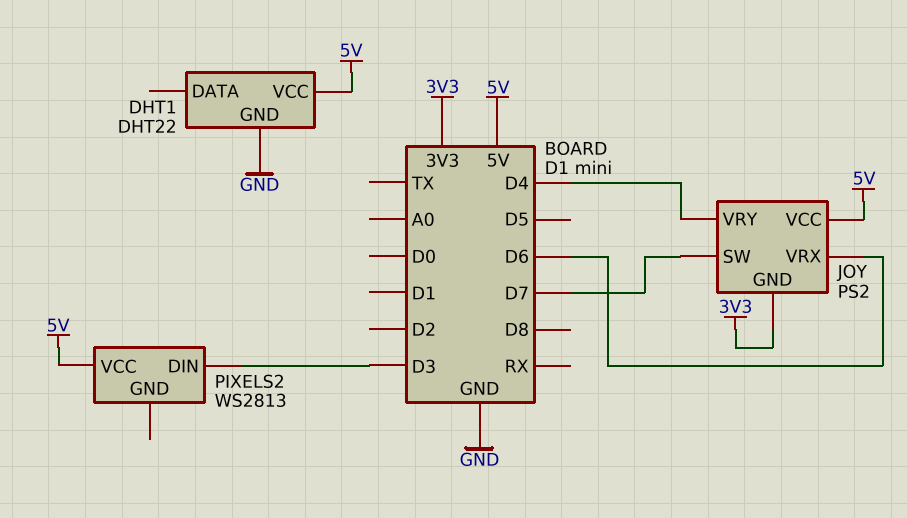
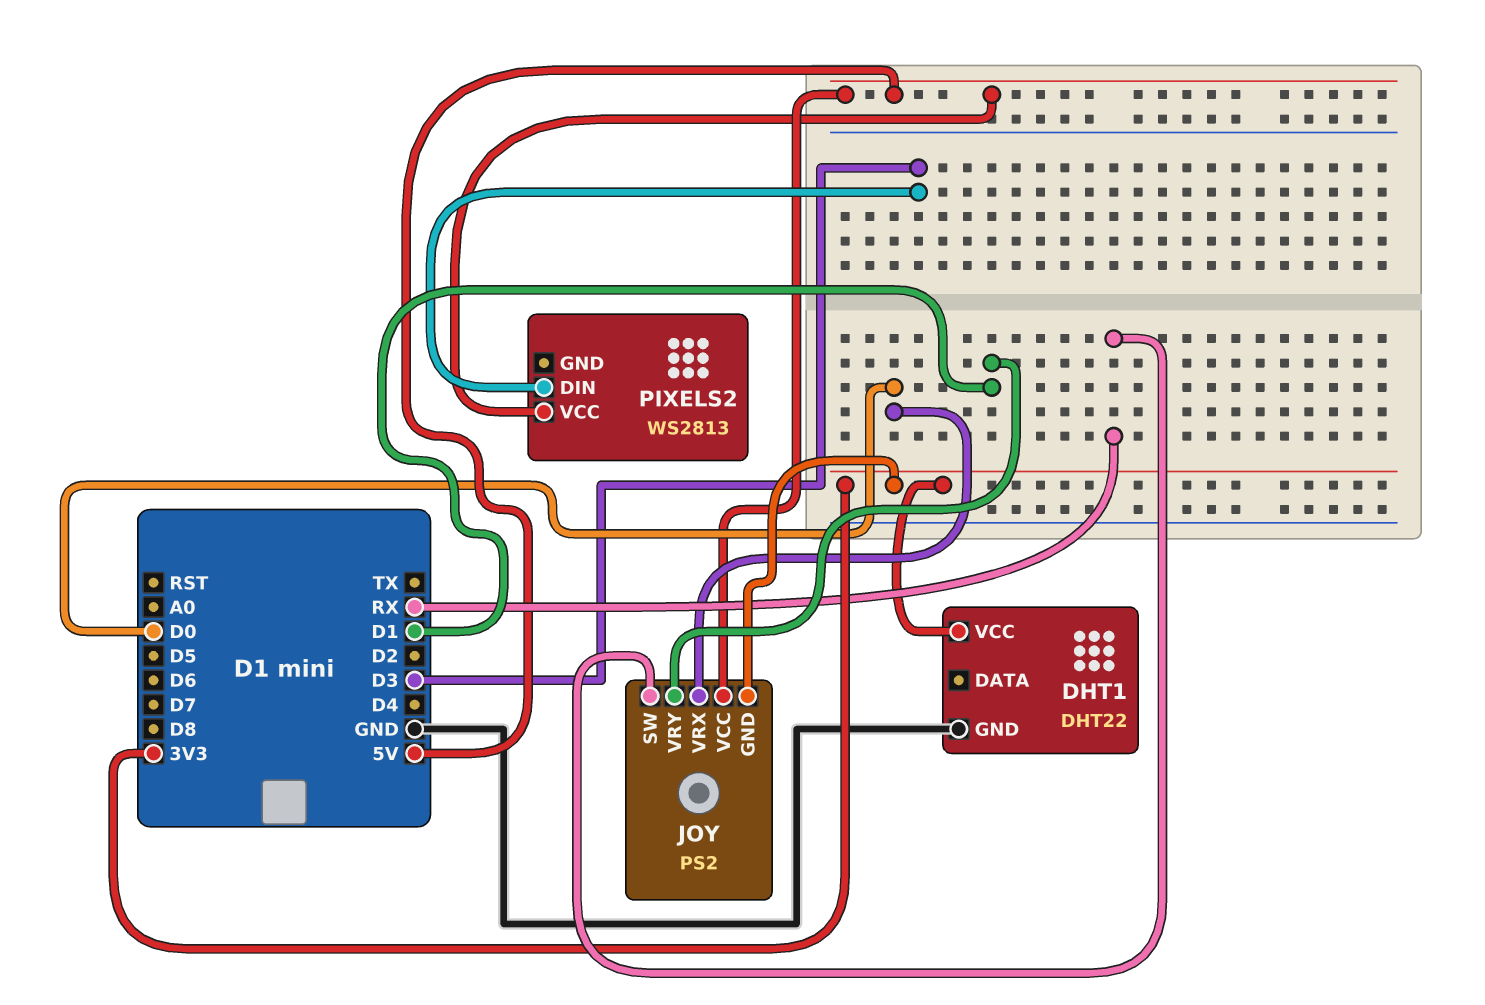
DHT1 pin VCC: 5V -> 3V3
JOY pin SW: D7 -> RX
JOY pin VRX: D6 -> D0
JOY pin VRY: D4 -> D1

